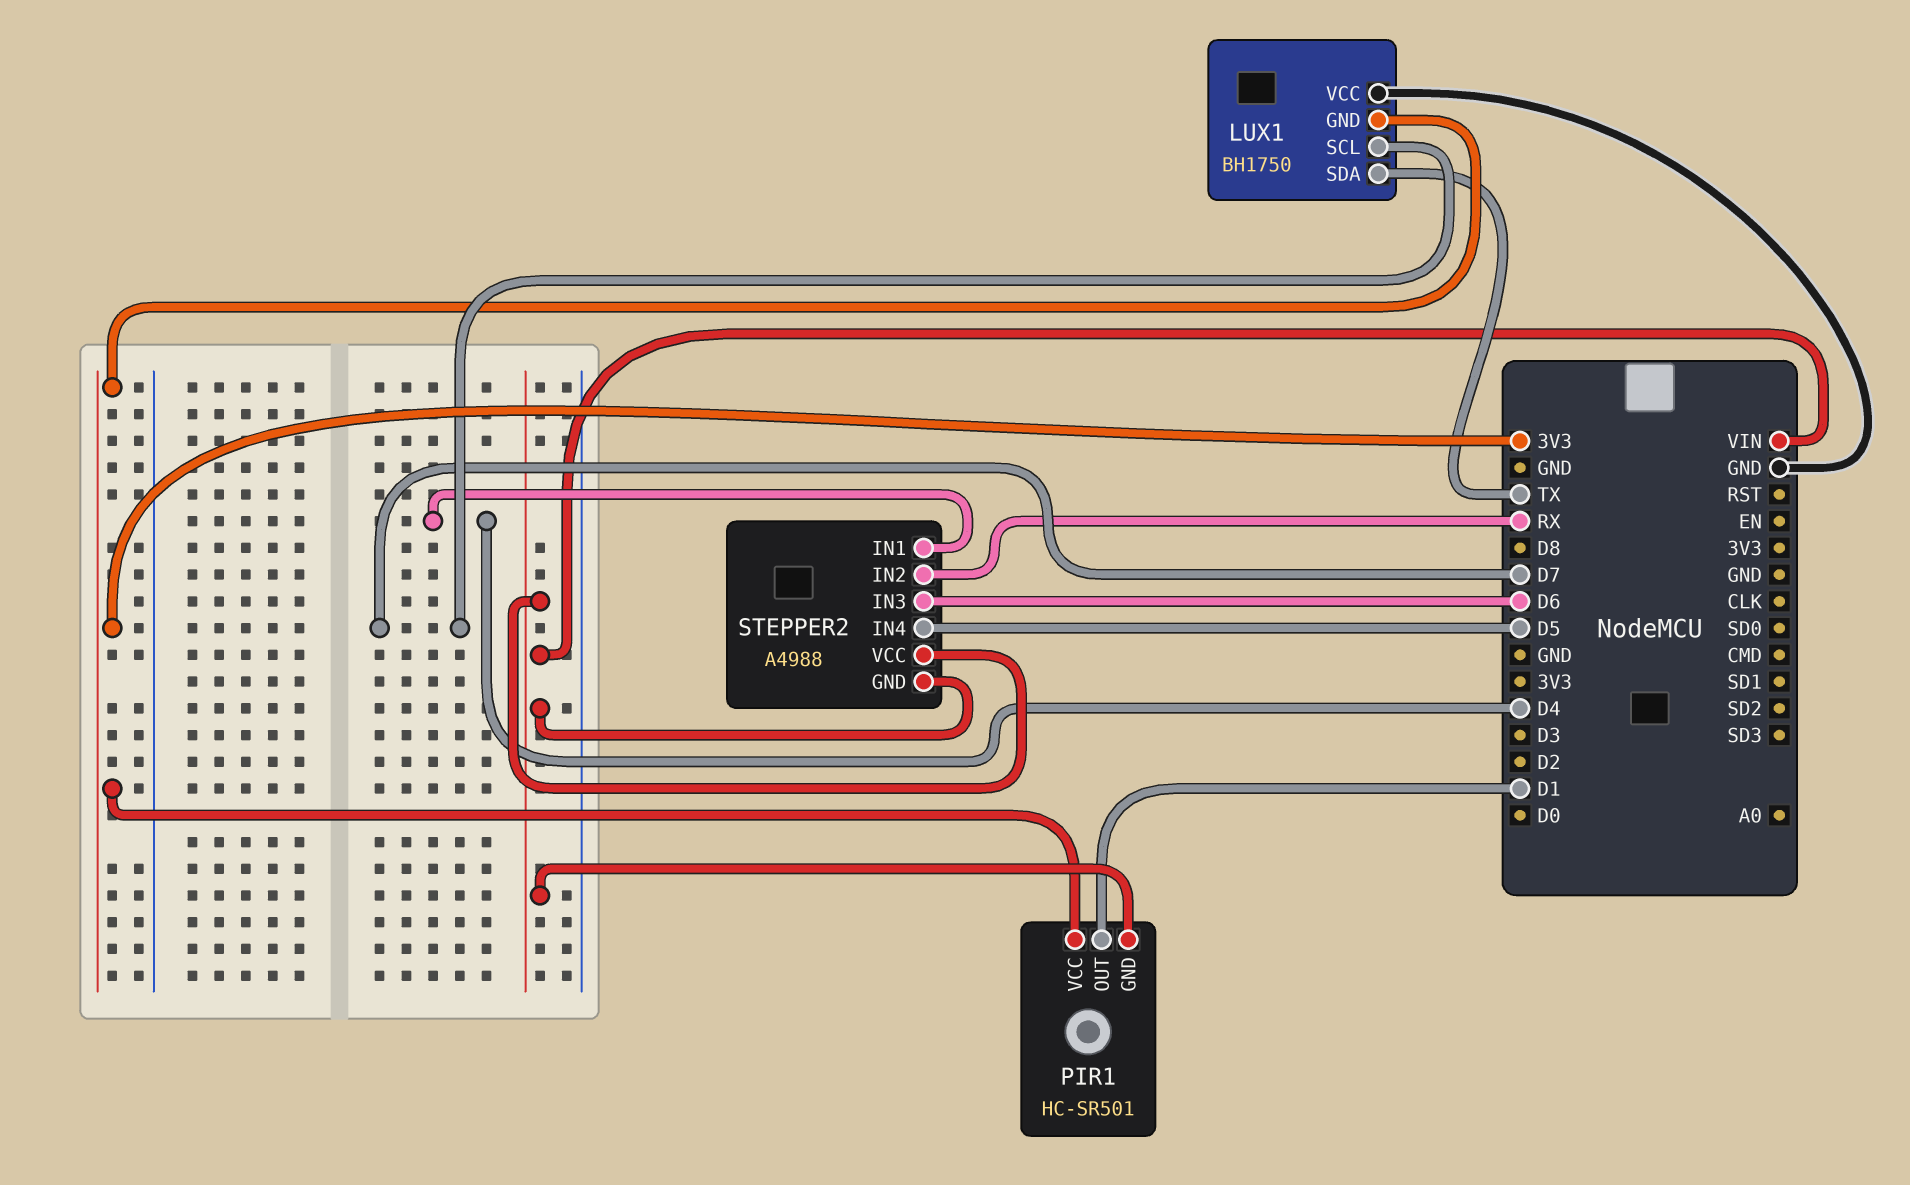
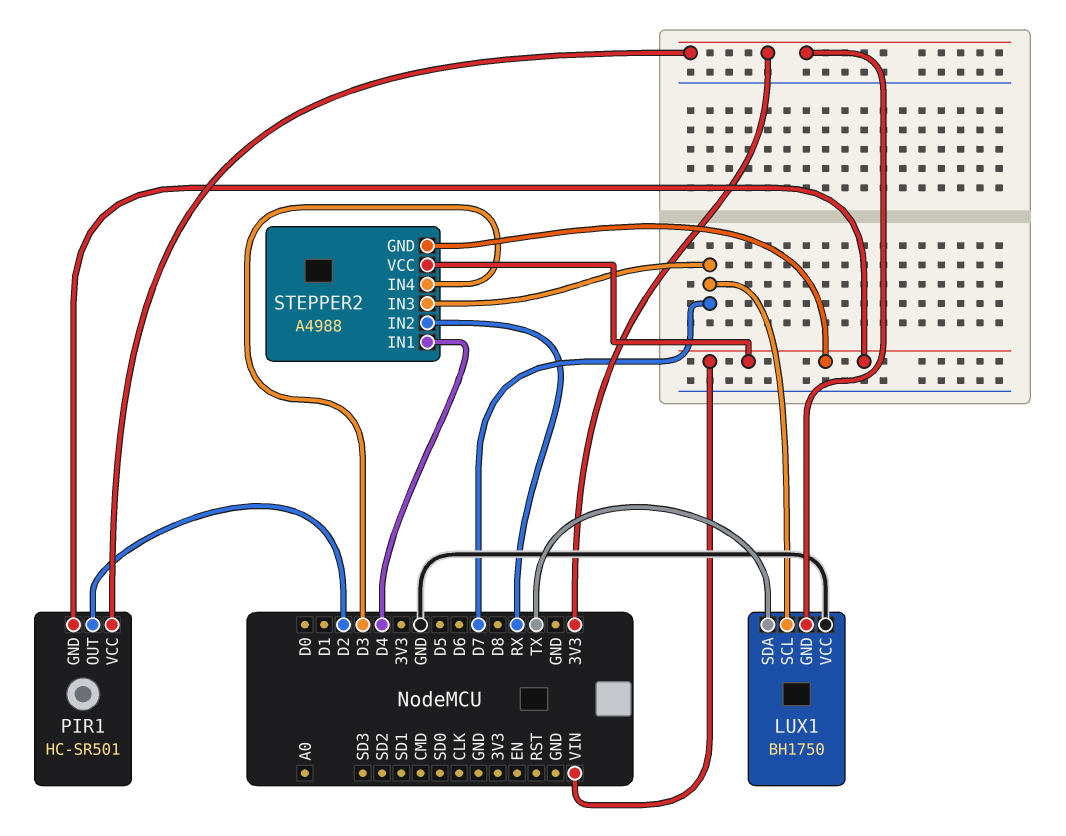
PIR1 pin OUT: D1 -> D2
STEPPER2 pin IN3: D6 -> D7
STEPPER2 pin IN4: D5 -> D3

